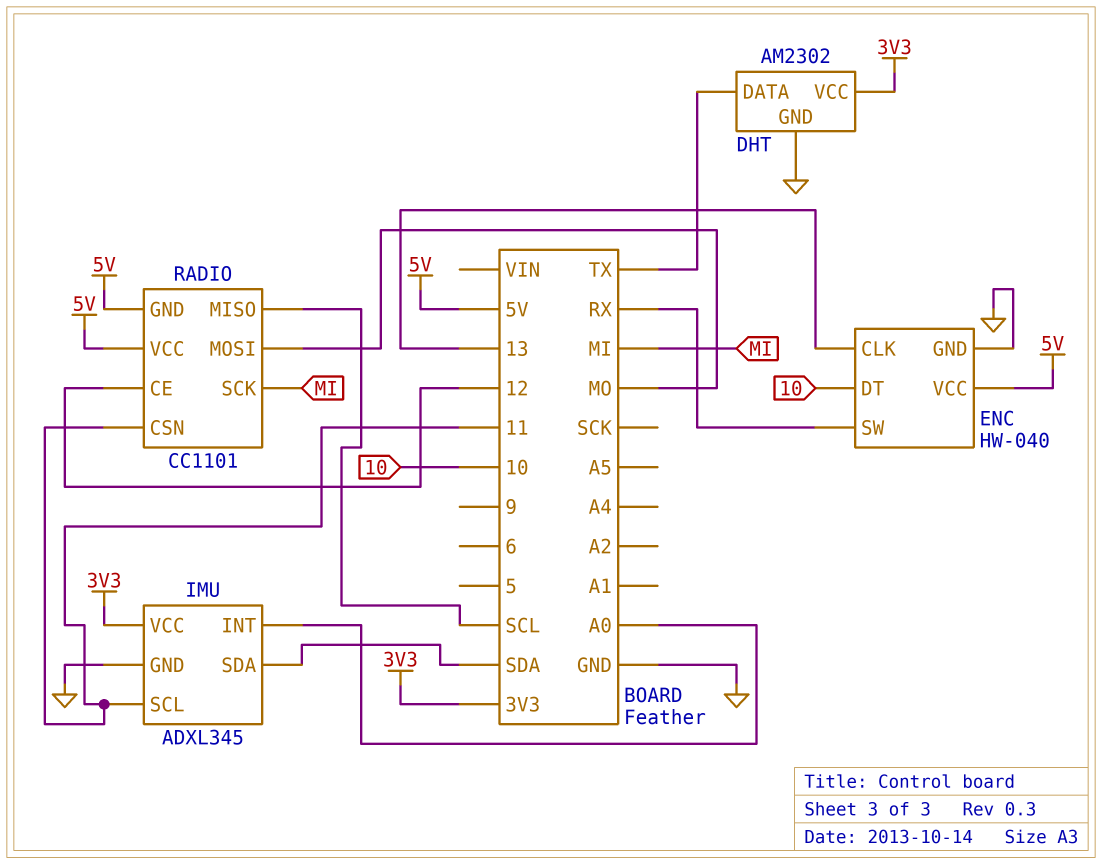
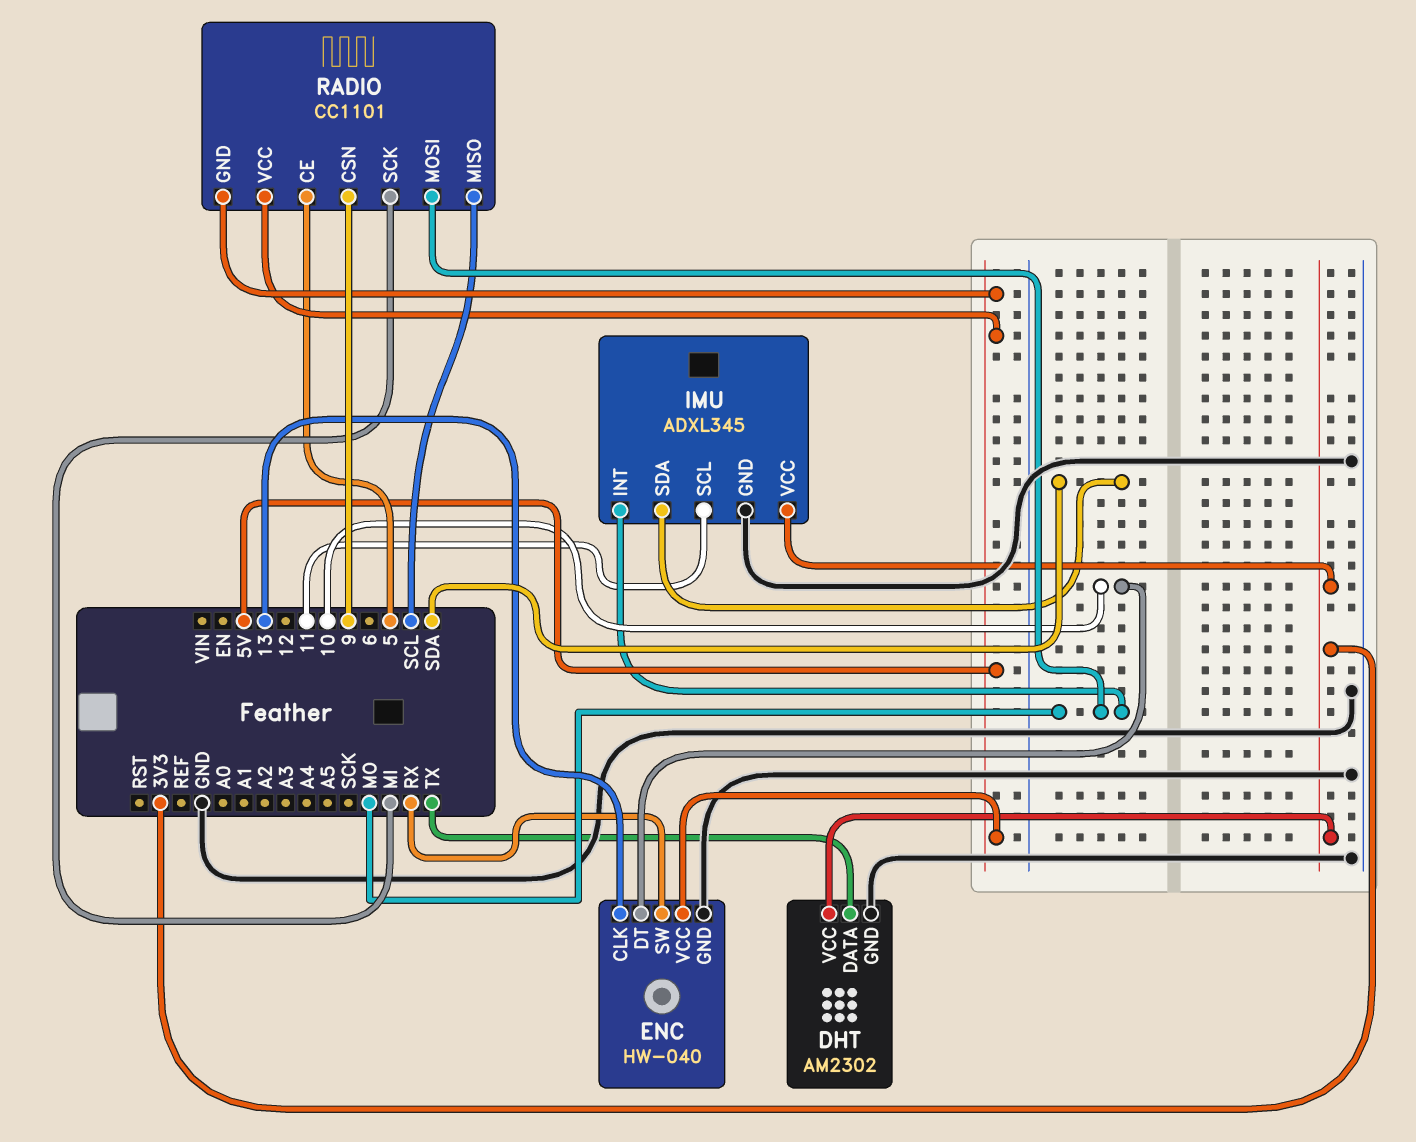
IMU pin INT: A0 -> MO
RADIO pin CE: 12 -> 5
RADIO pin CSN: 11 -> 9

